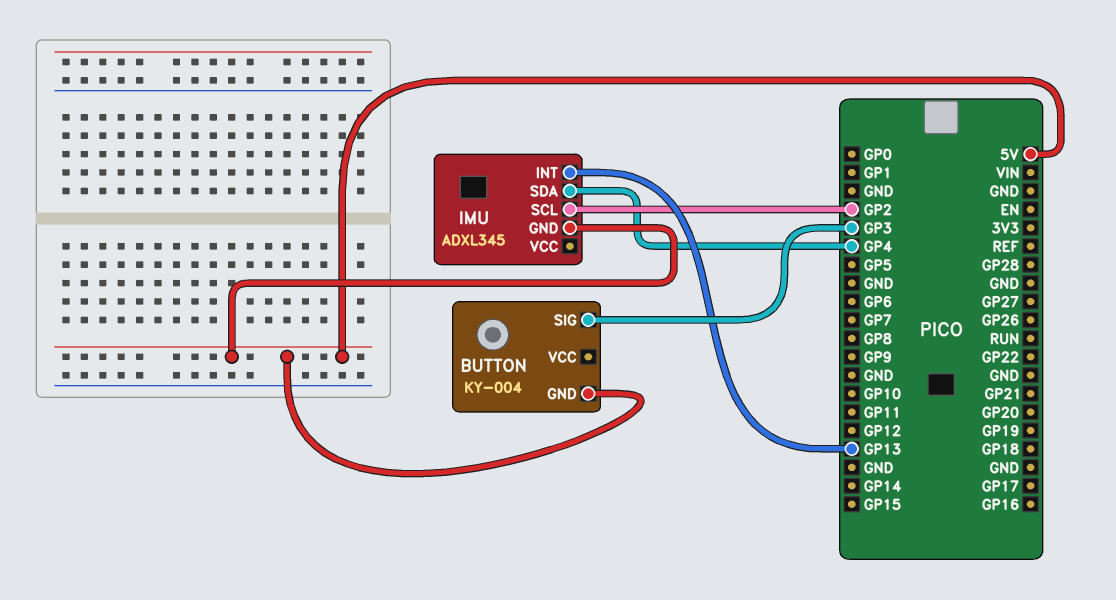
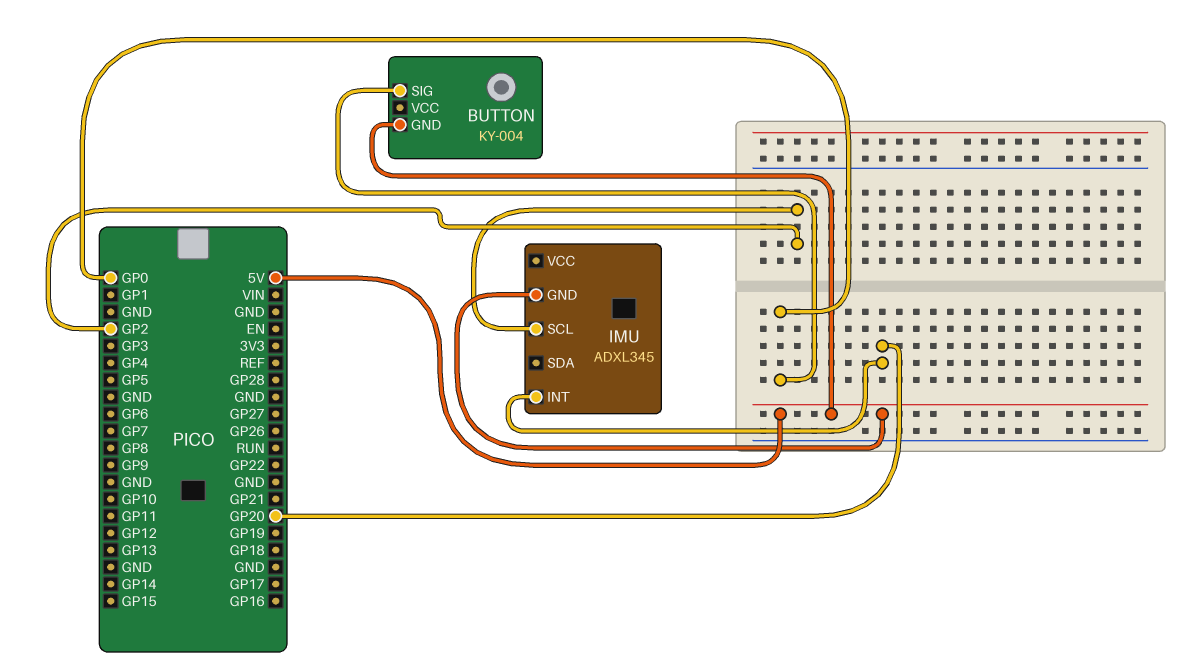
BUTTON pin SIG: GP3 -> GP0
IMU pin INT: GP13 -> GP20
IMU pin SDA: GP4 -> none

